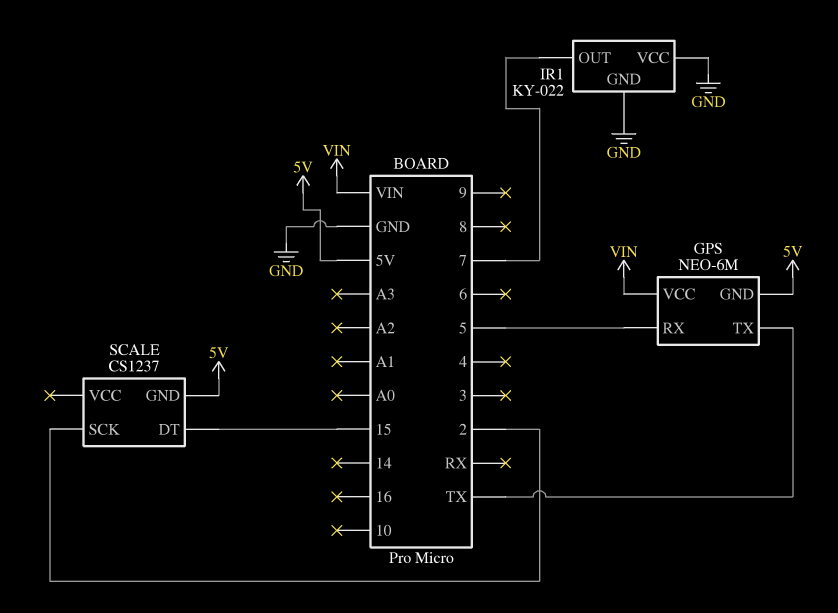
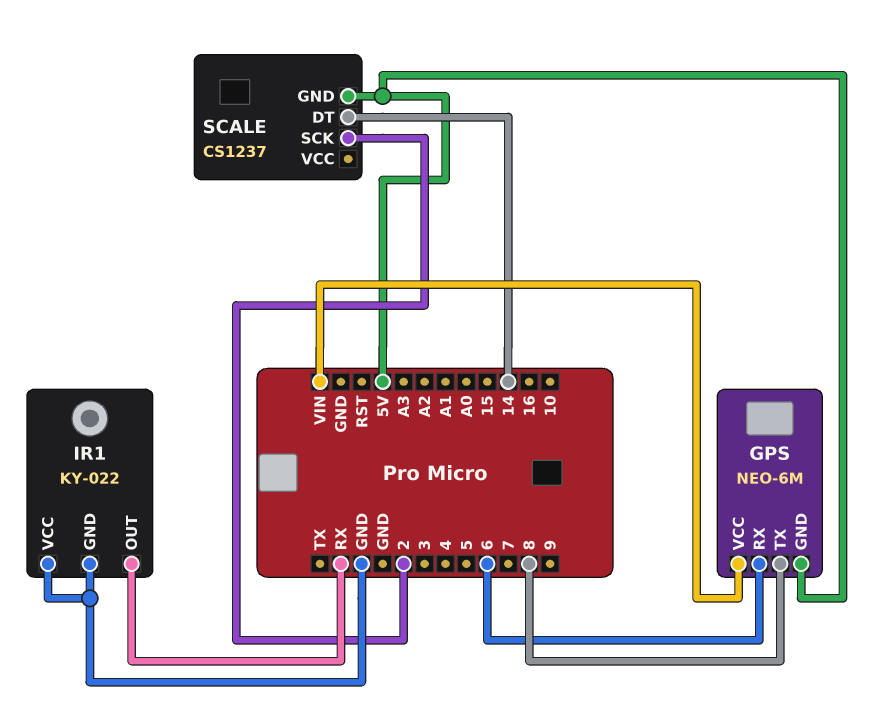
GPS pin RX: 5 -> 6
GPS pin TX: TX -> 8
IR1 pin OUT: 7 -> RX
SCALE pin DT: 15 -> 14

